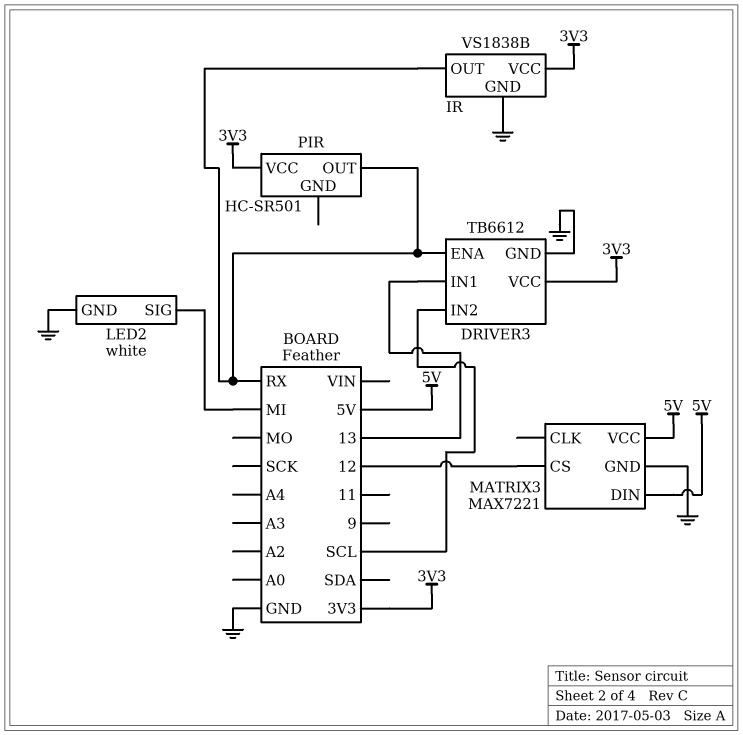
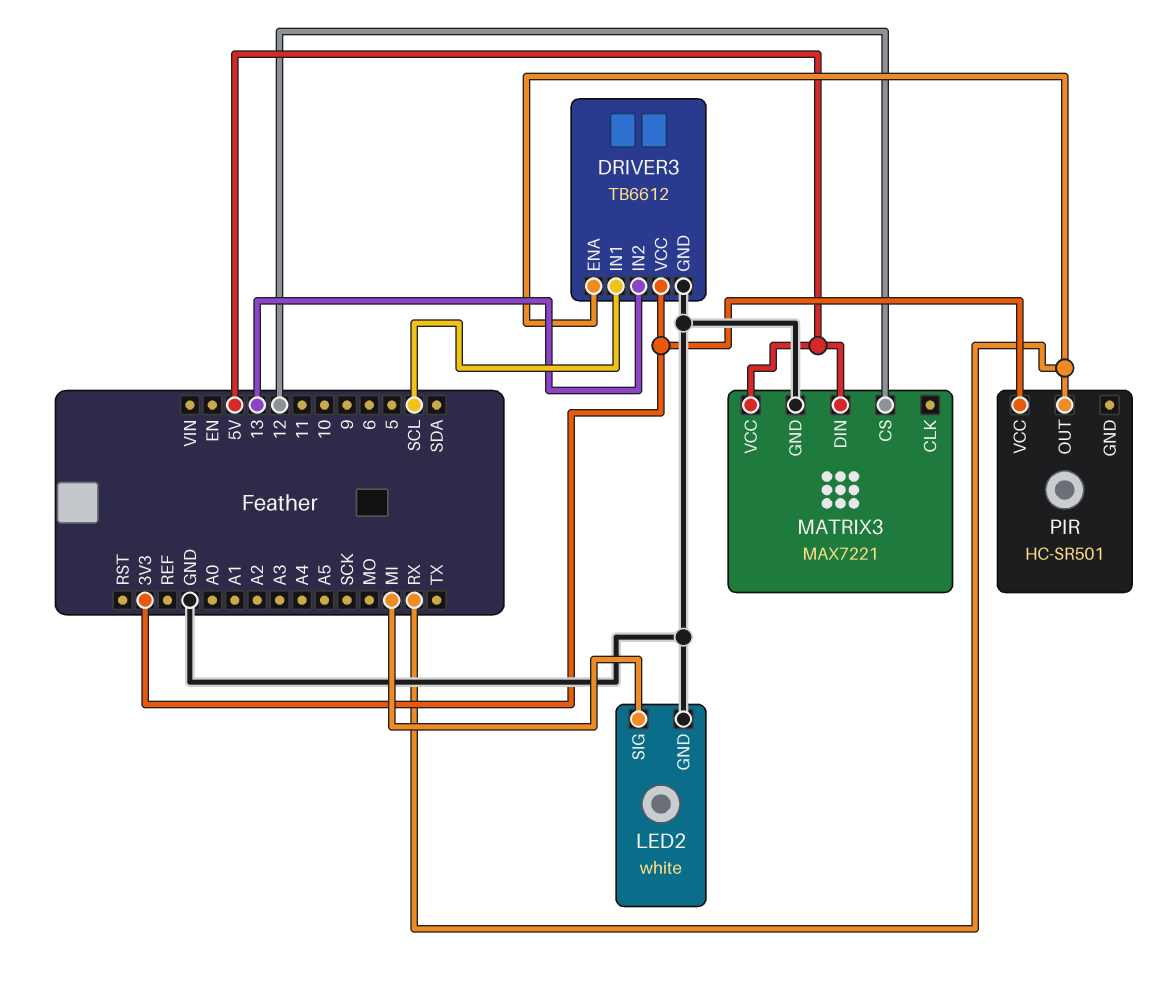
DRIVER3 pin IN1: 13 -> SCL
DRIVER3 pin IN2: SCL -> 13
IR: VS1838B -> none
IR pin GND: GND -> none
IR pin OUT: RX -> none
IR pin VCC: 3V3 -> none

